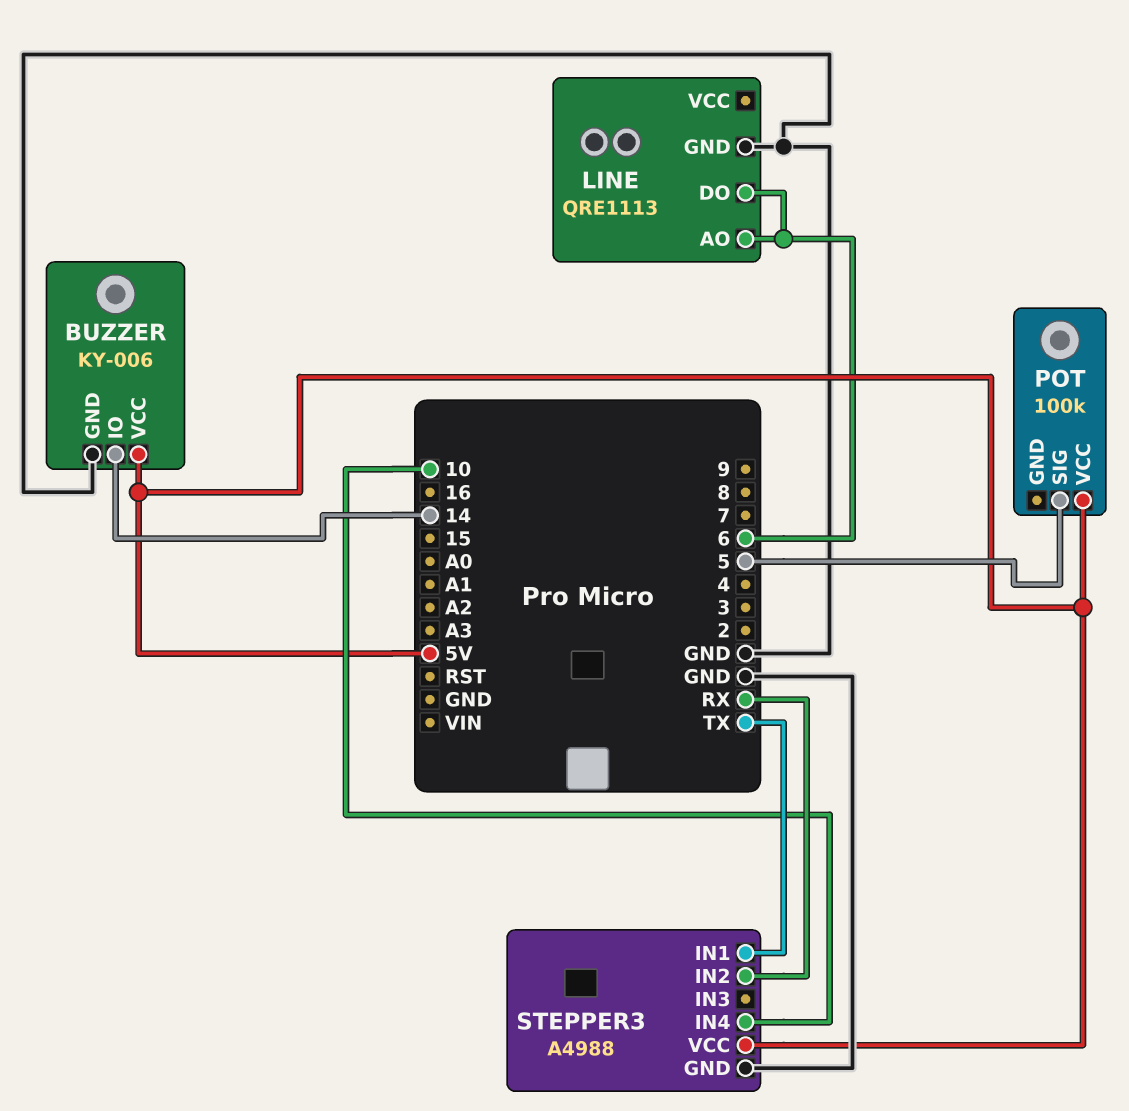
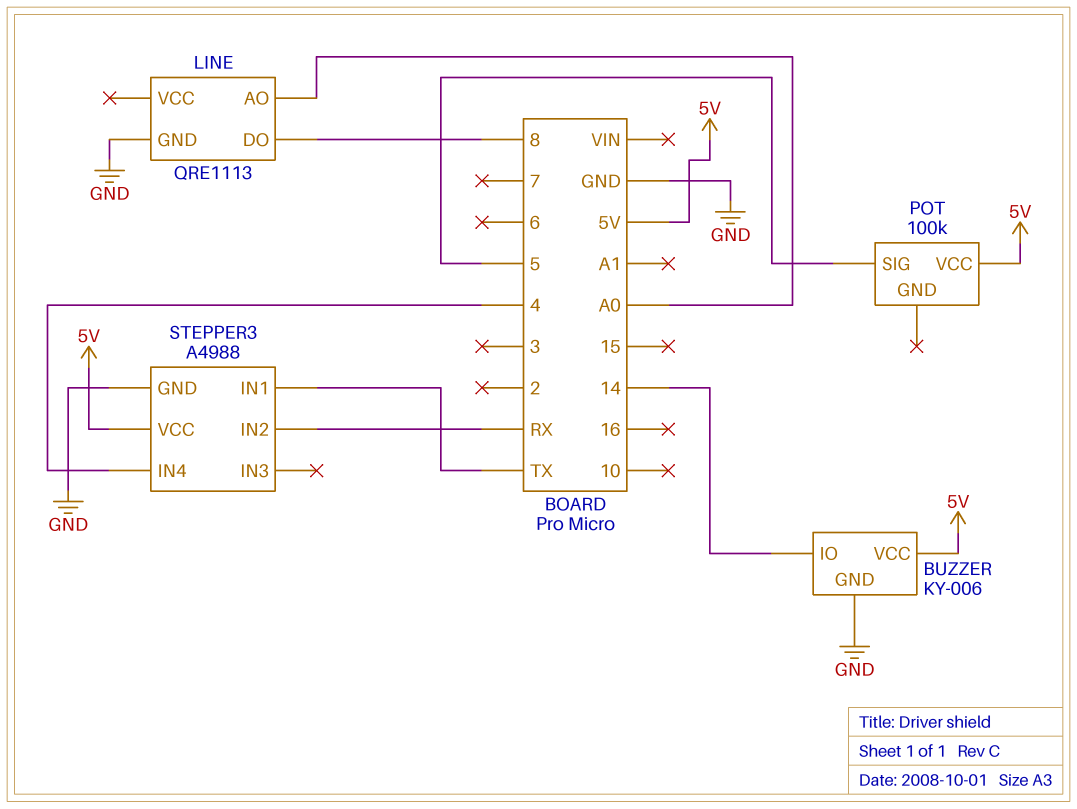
LINE pin AO: 6 -> A0
LINE pin DO: 6 -> 8
STEPPER3 pin IN4: 10 -> 4

